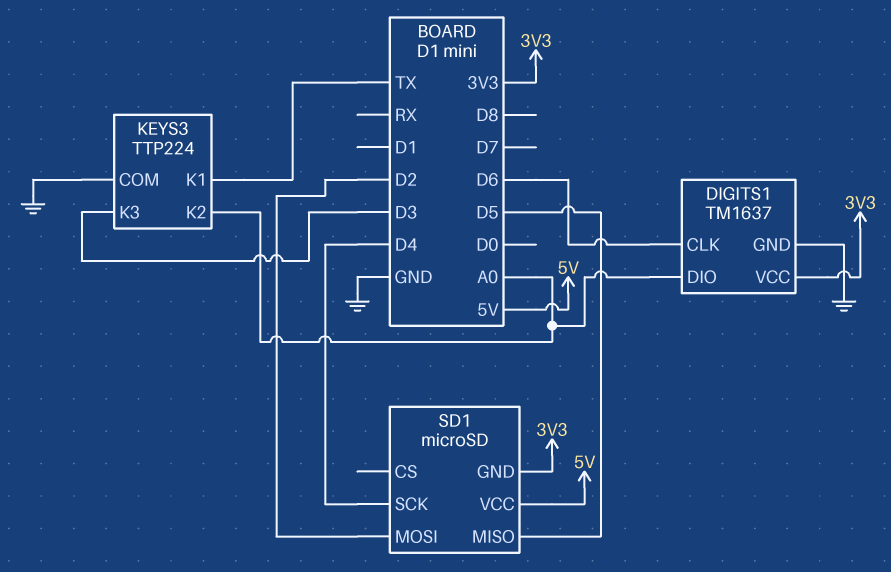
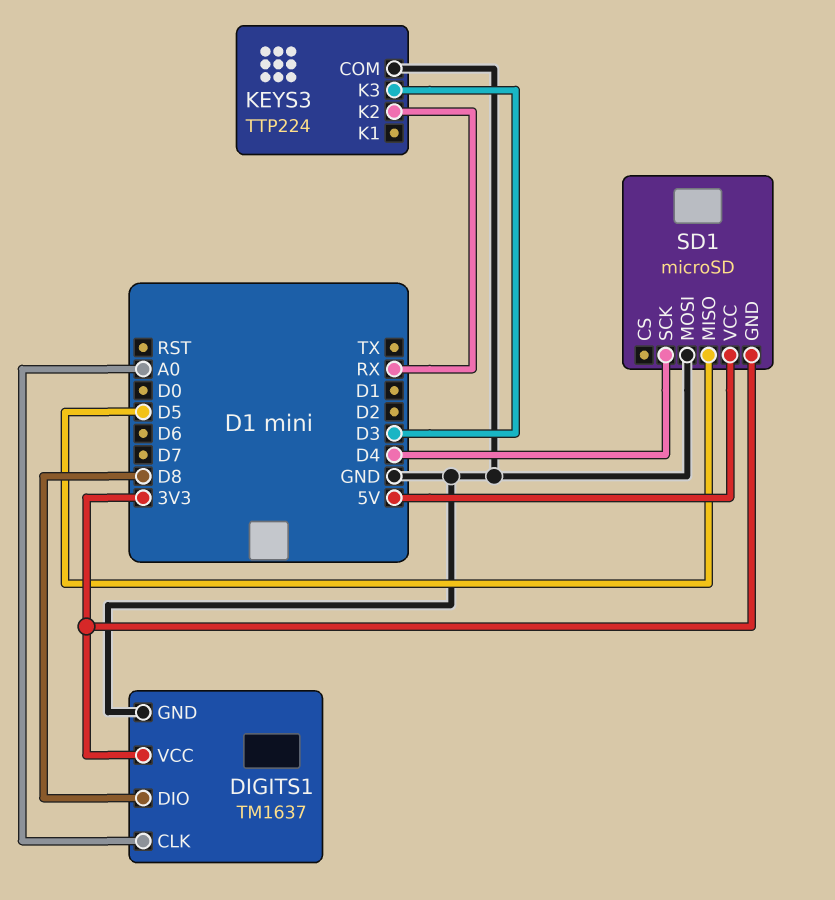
DIGITS1 pin CLK: D6 -> A0
DIGITS1 pin DIO: A0 -> D8
KEYS3 pin K1: TX -> none
KEYS3 pin K2: A0 -> RX
SD1 pin MOSI: D2 -> GND

